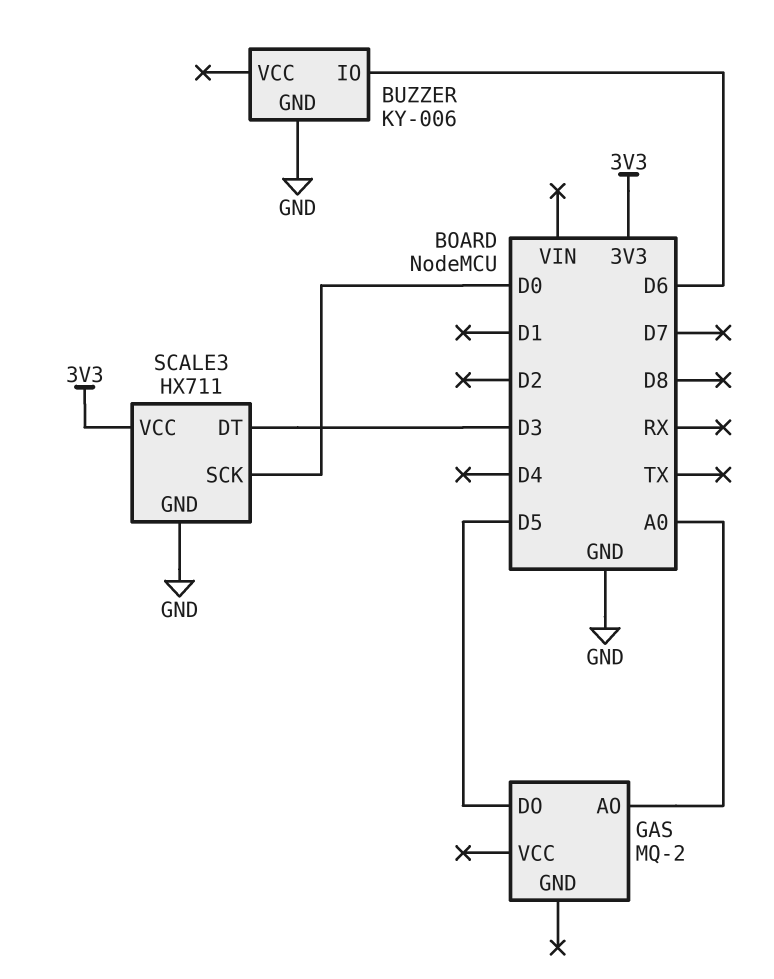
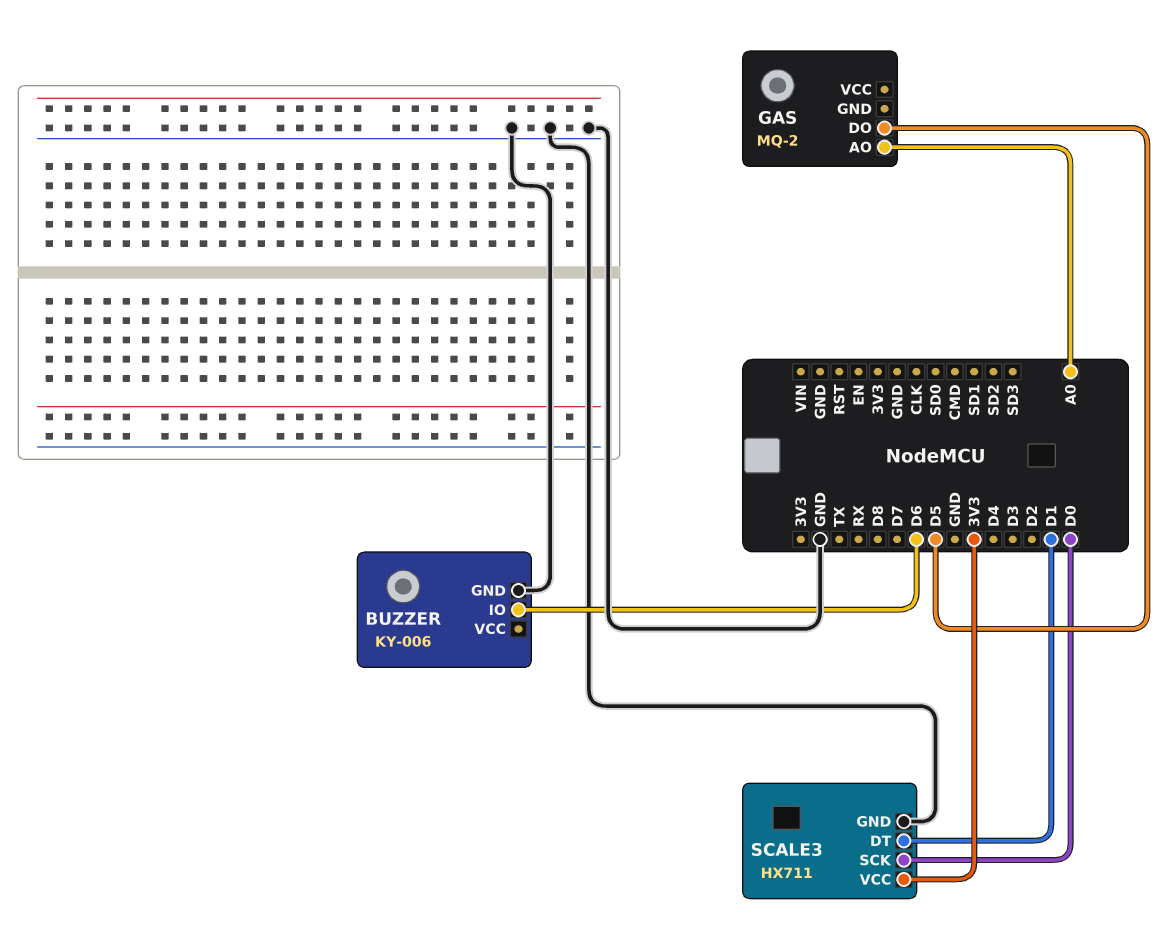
SCALE3 pin DT: D3 -> D1

